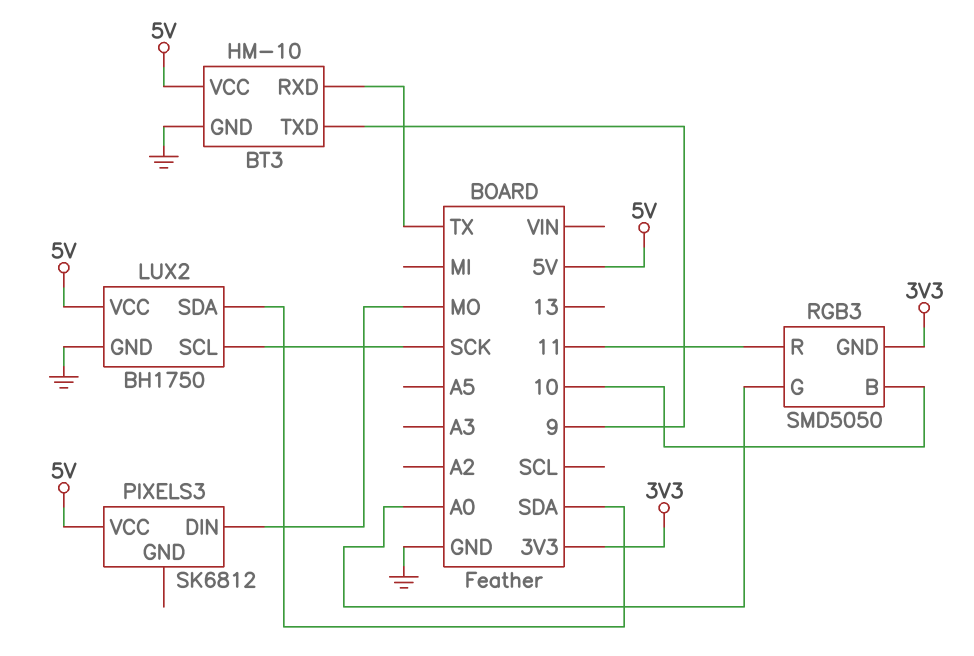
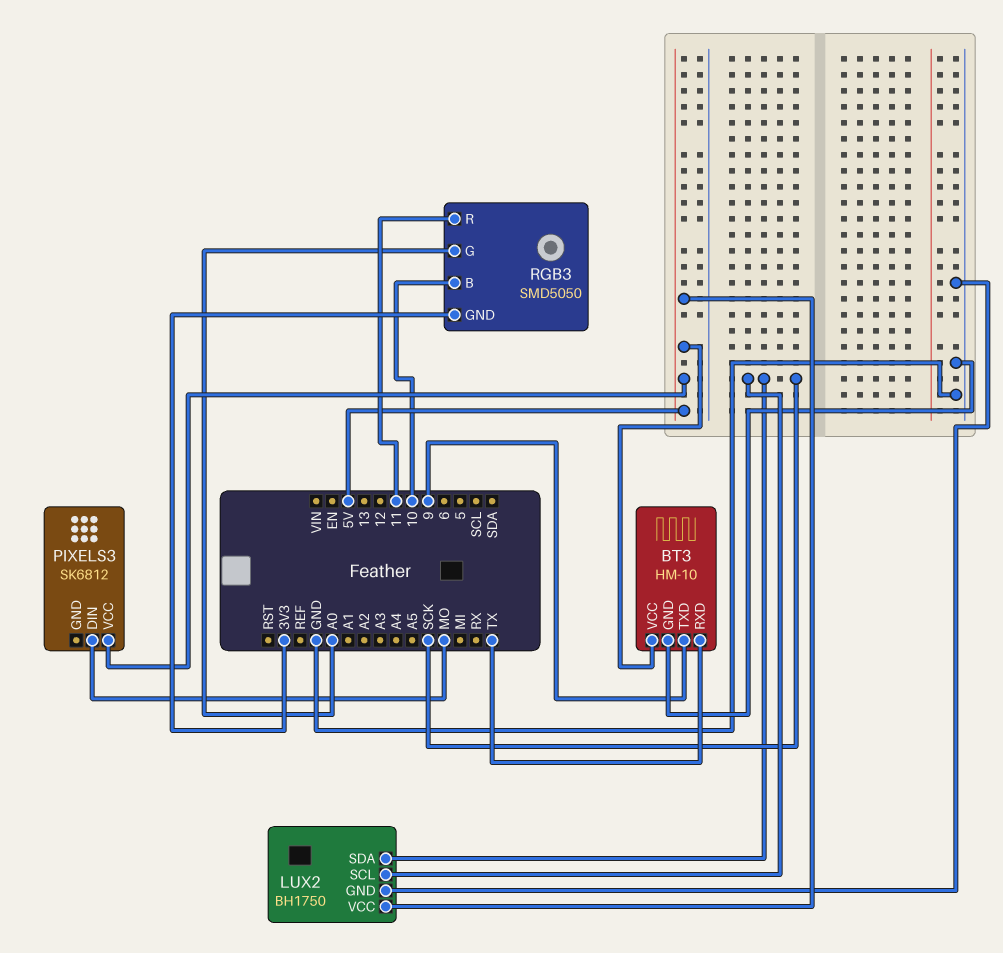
LUX2 pin SDA: SDA -> SCK

